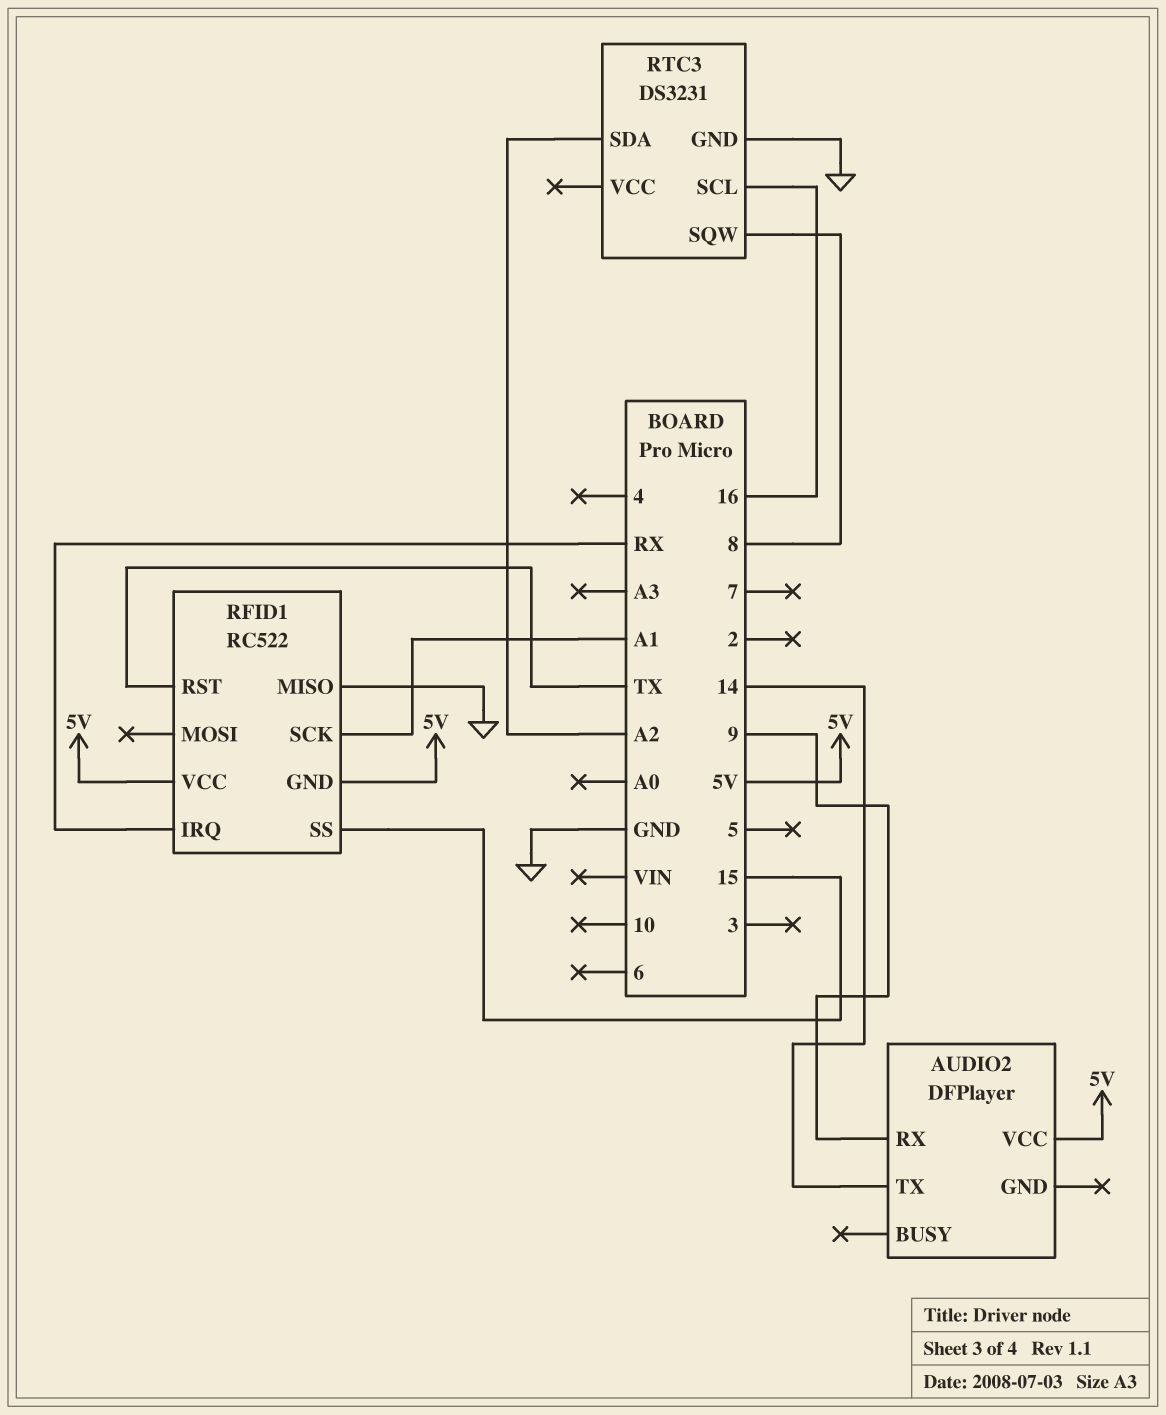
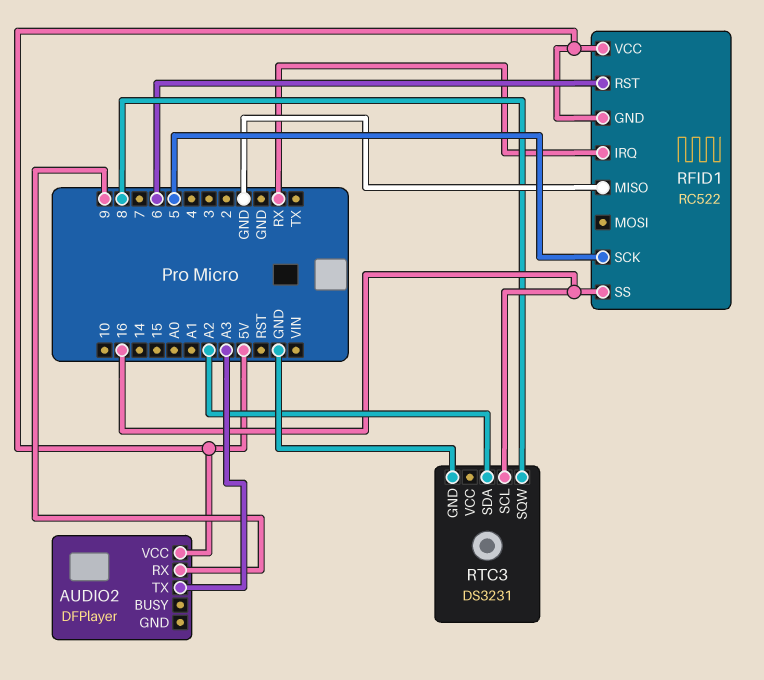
AUDIO2 pin TX: 14 -> A3
RFID1 pin RST: TX -> 6
RFID1 pin SCK: A1 -> 5
RFID1 pin SS: 15 -> 16

